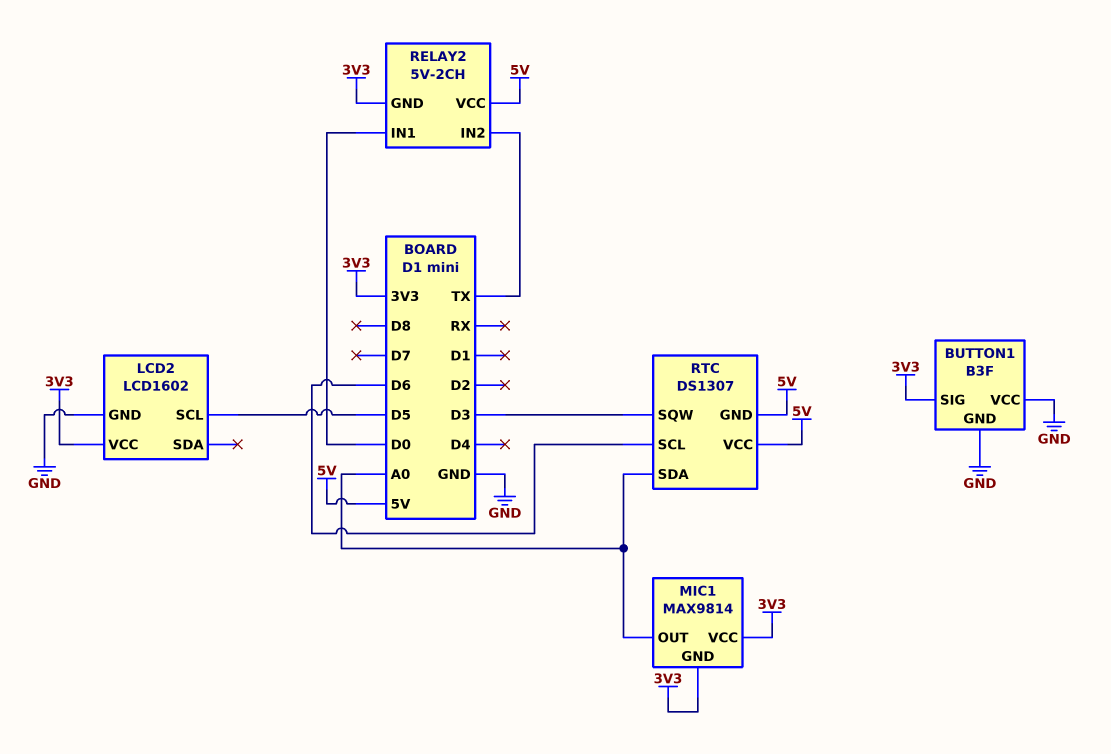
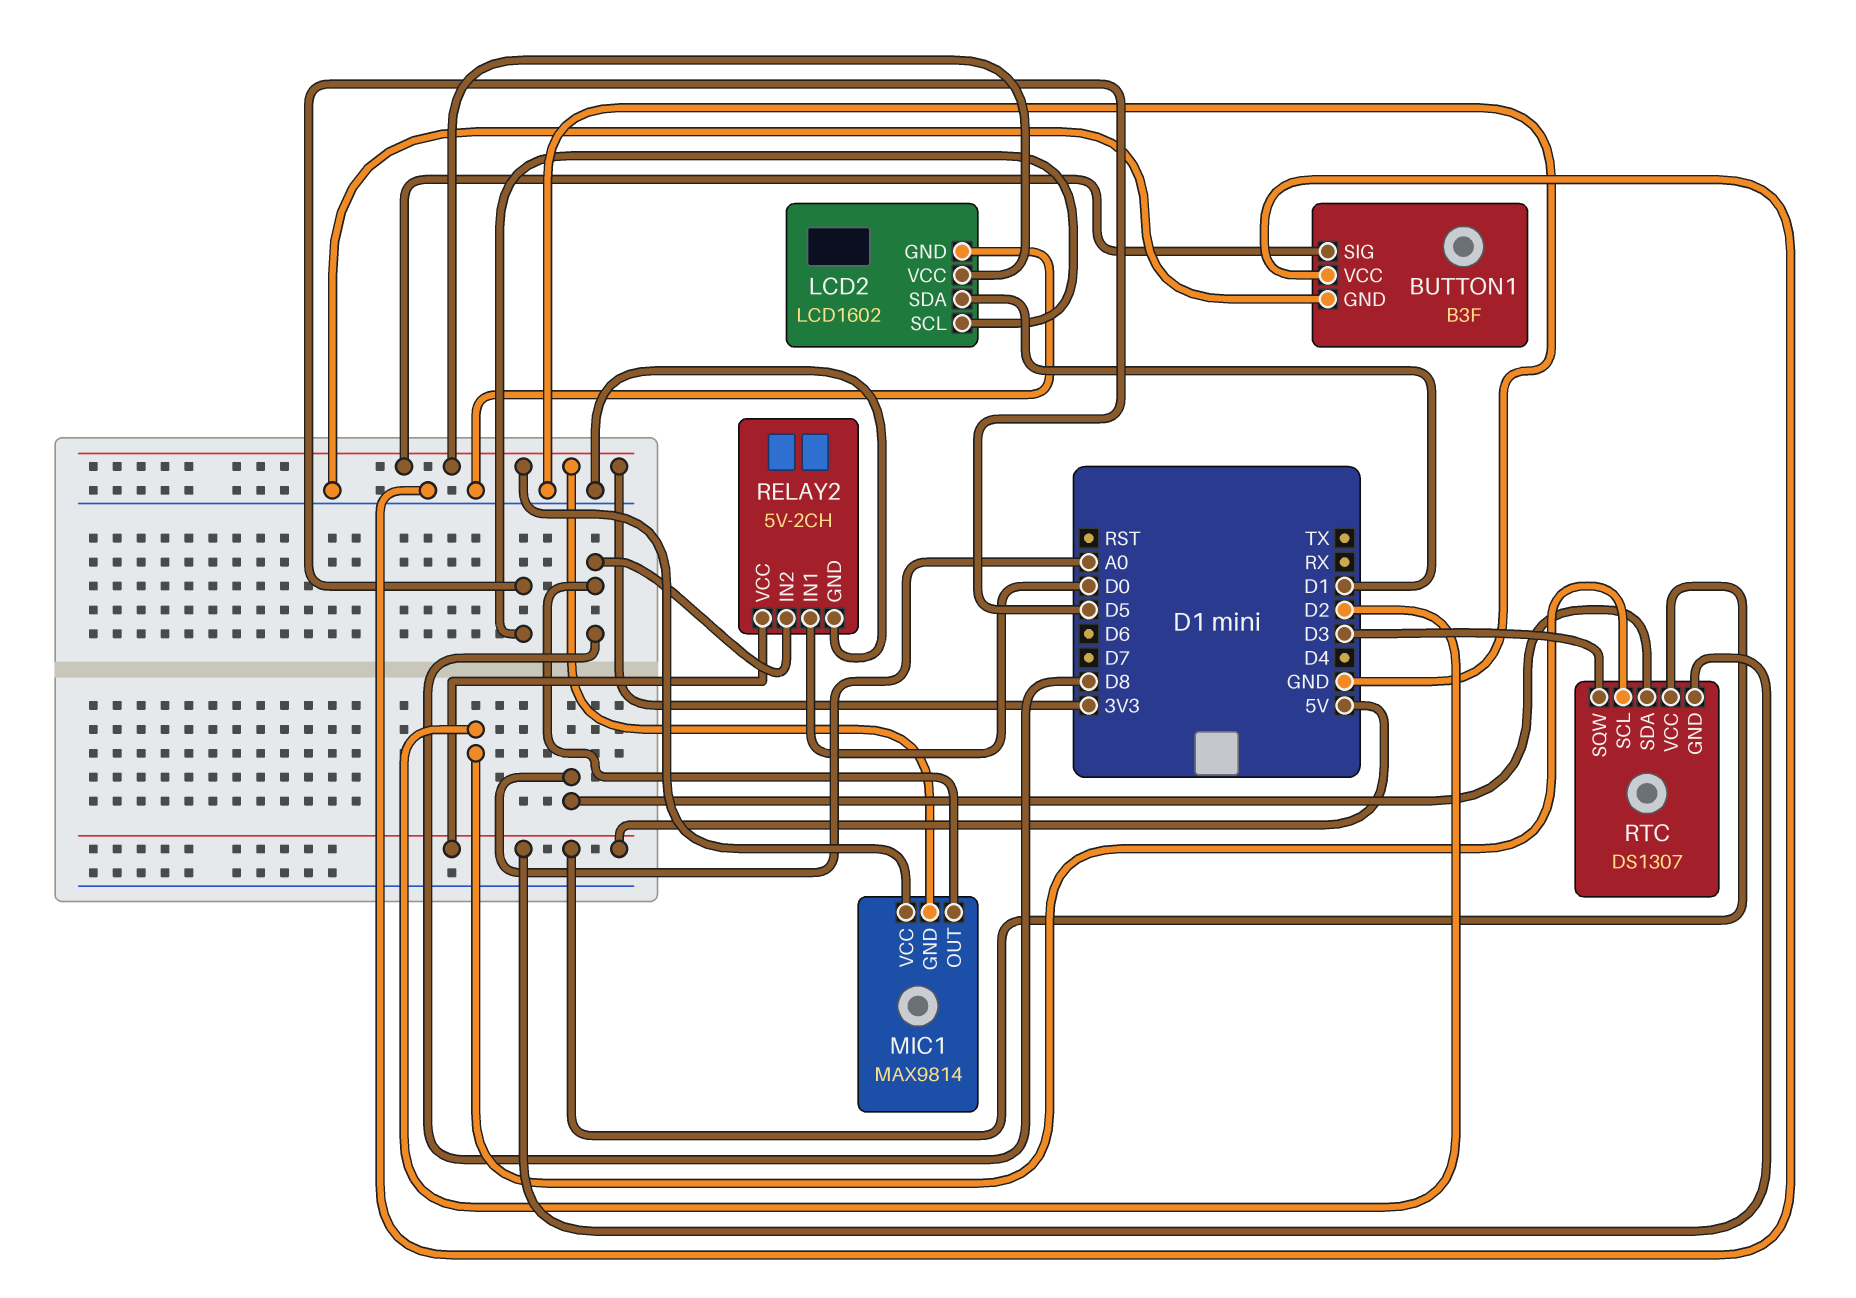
LCD2 pin SDA: none -> D1
MIC1 pin OUT: A0 -> D8
RELAY2 pin GND: 3V3 -> GND
RELAY2 pin IN2: TX -> D8
RTC pin SCL: D6 -> D2

